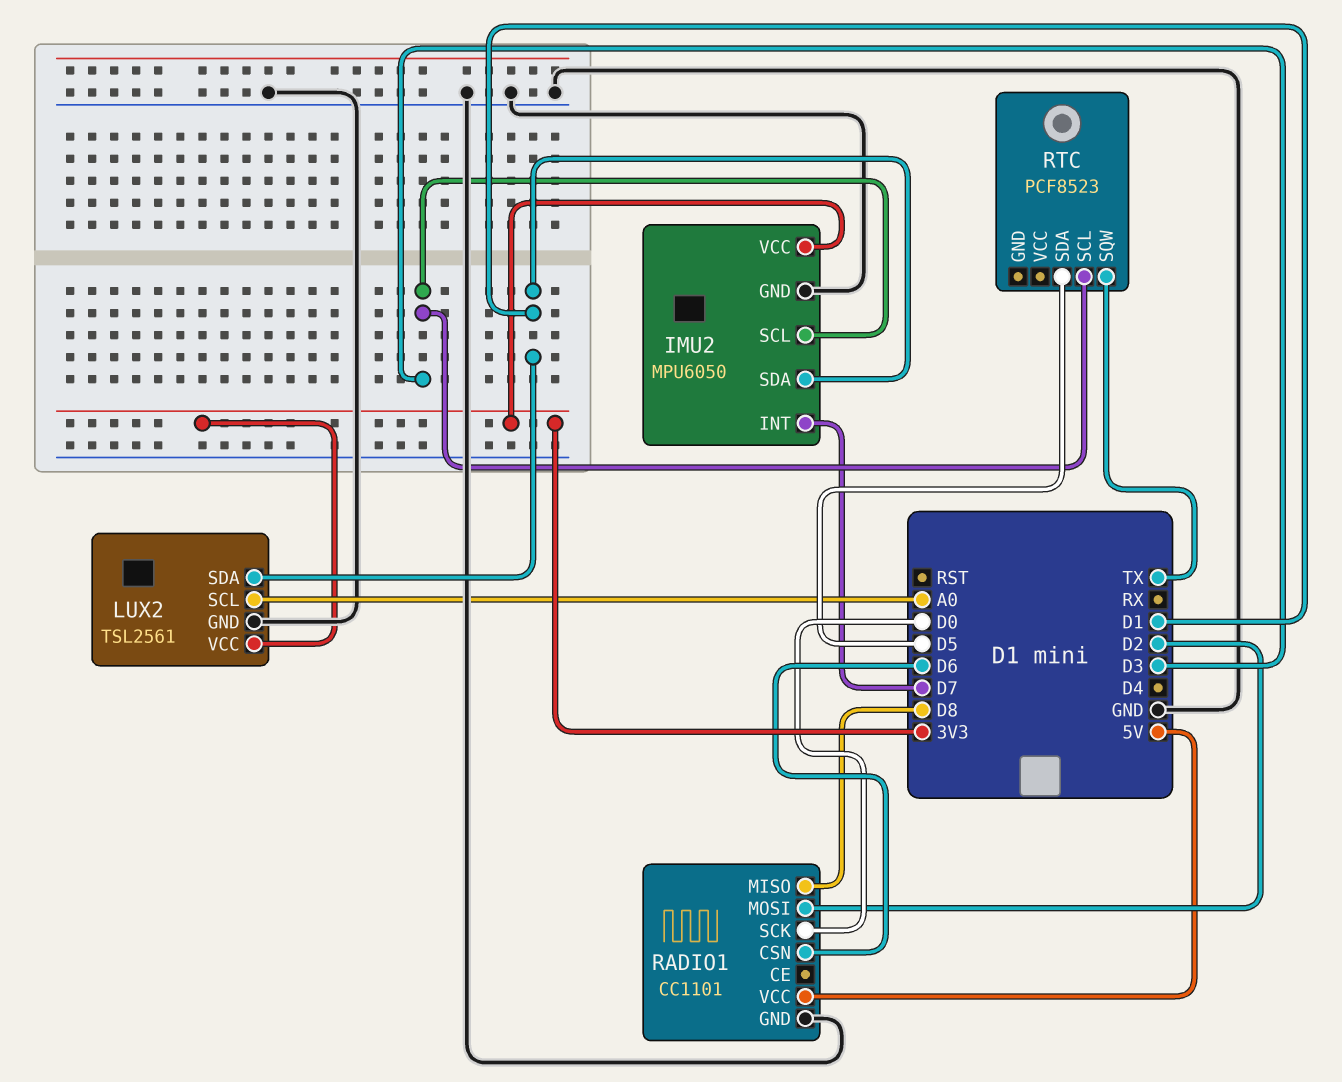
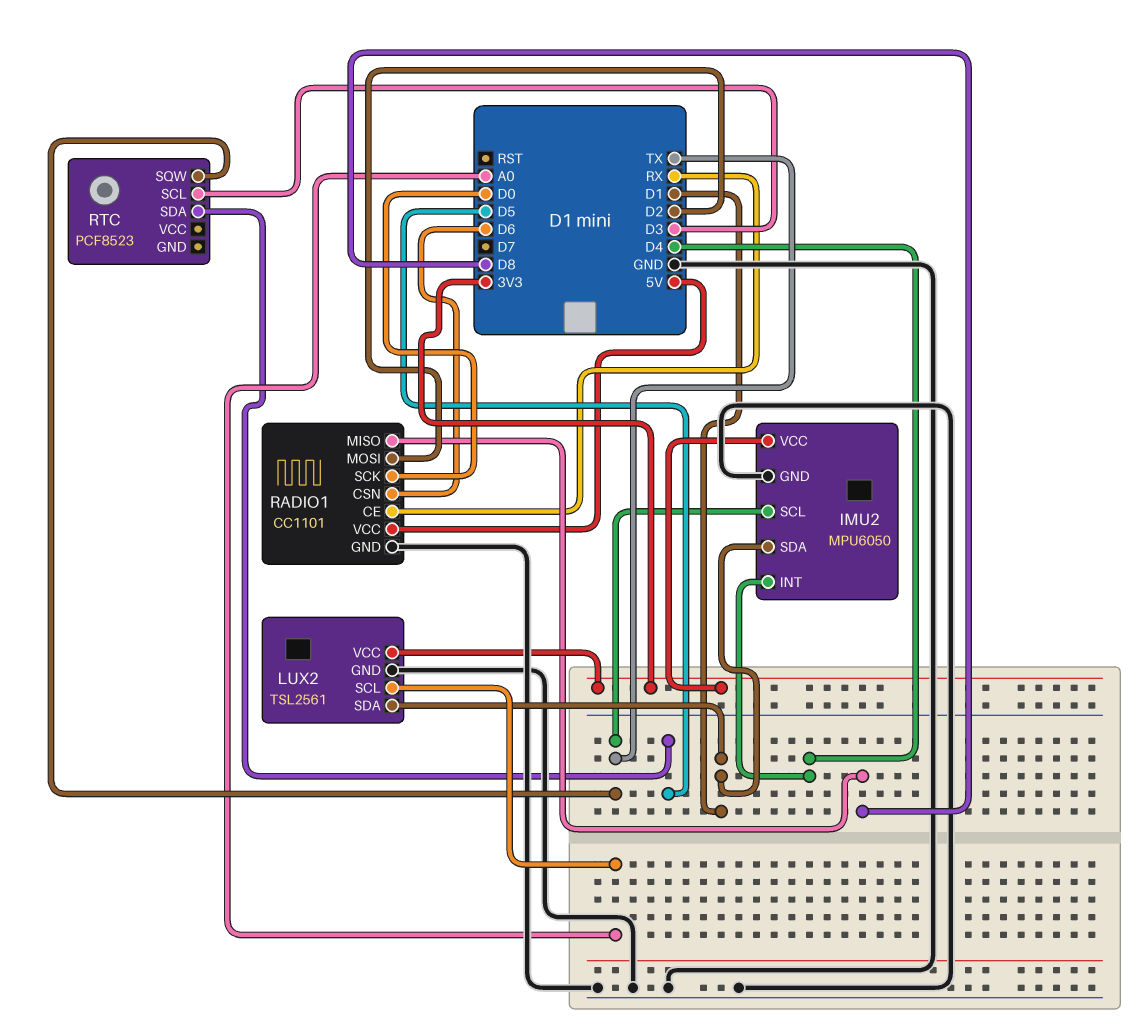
IMU2 pin INT: D7 -> D4
IMU2 pin SCL: D3 -> TX
RADIO1 pin CE: none -> RX

